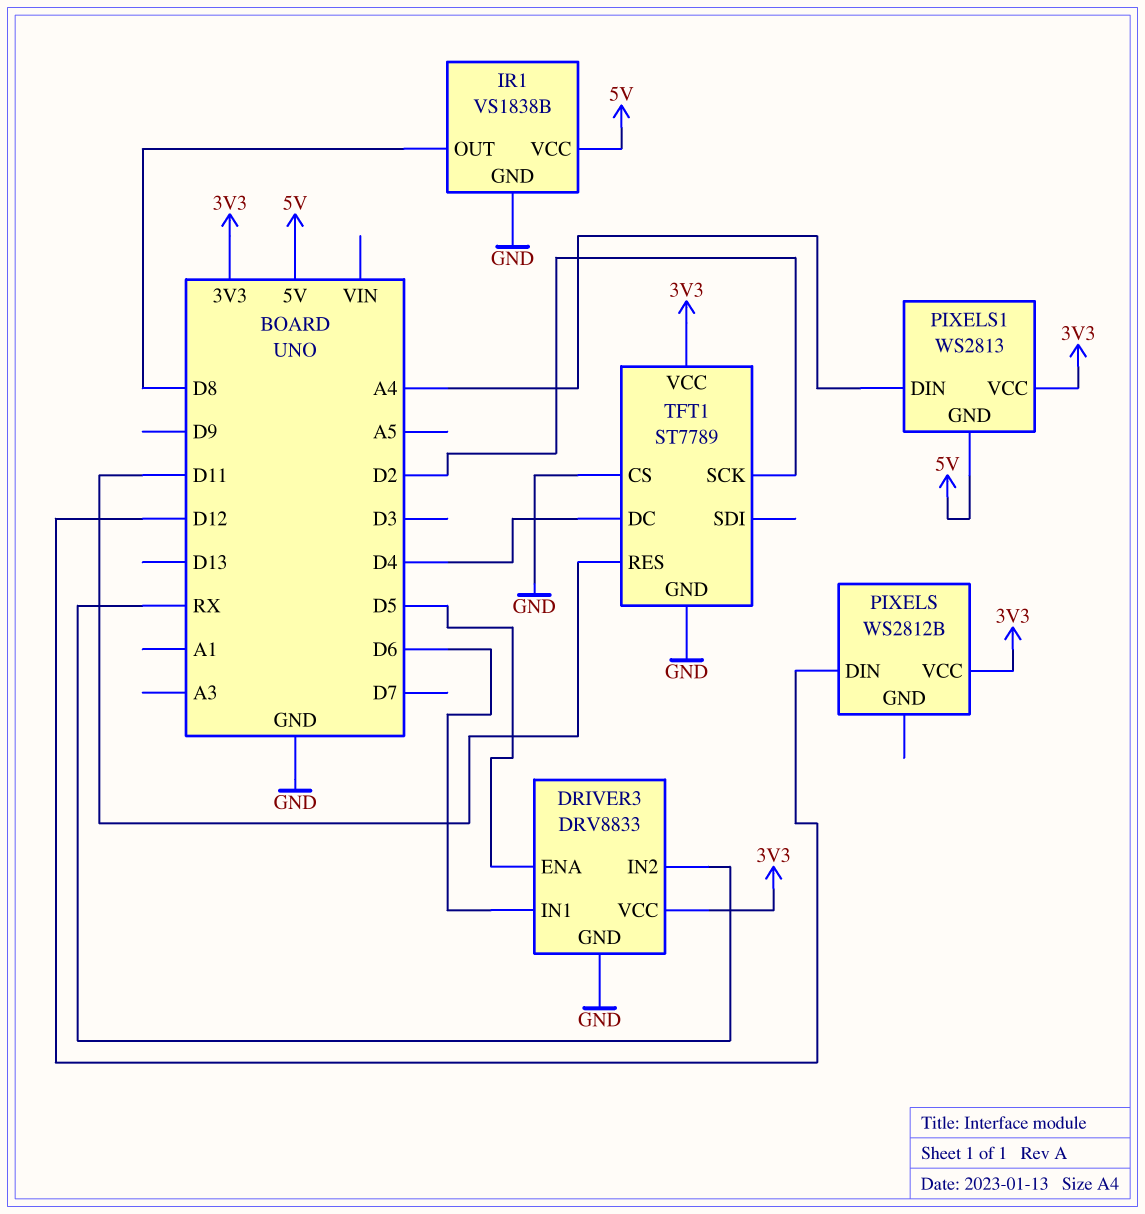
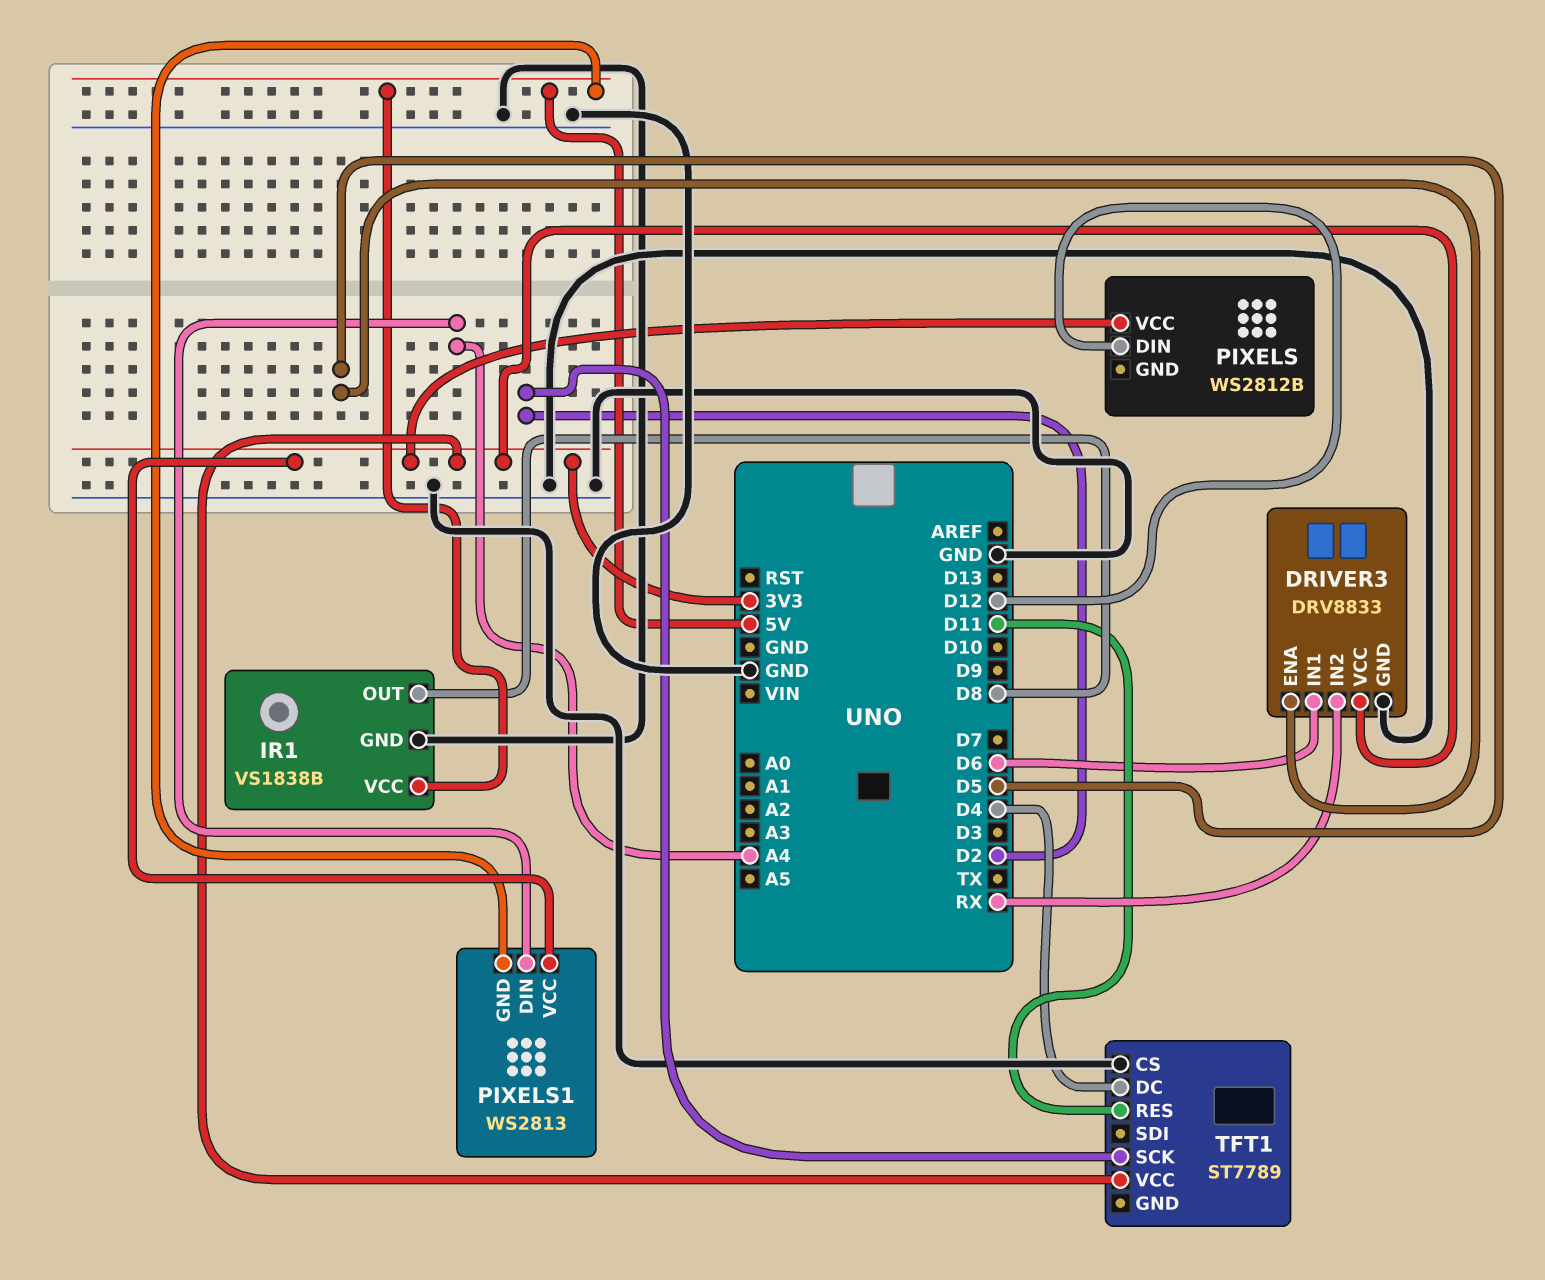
TFT1 pin GND: GND -> none

